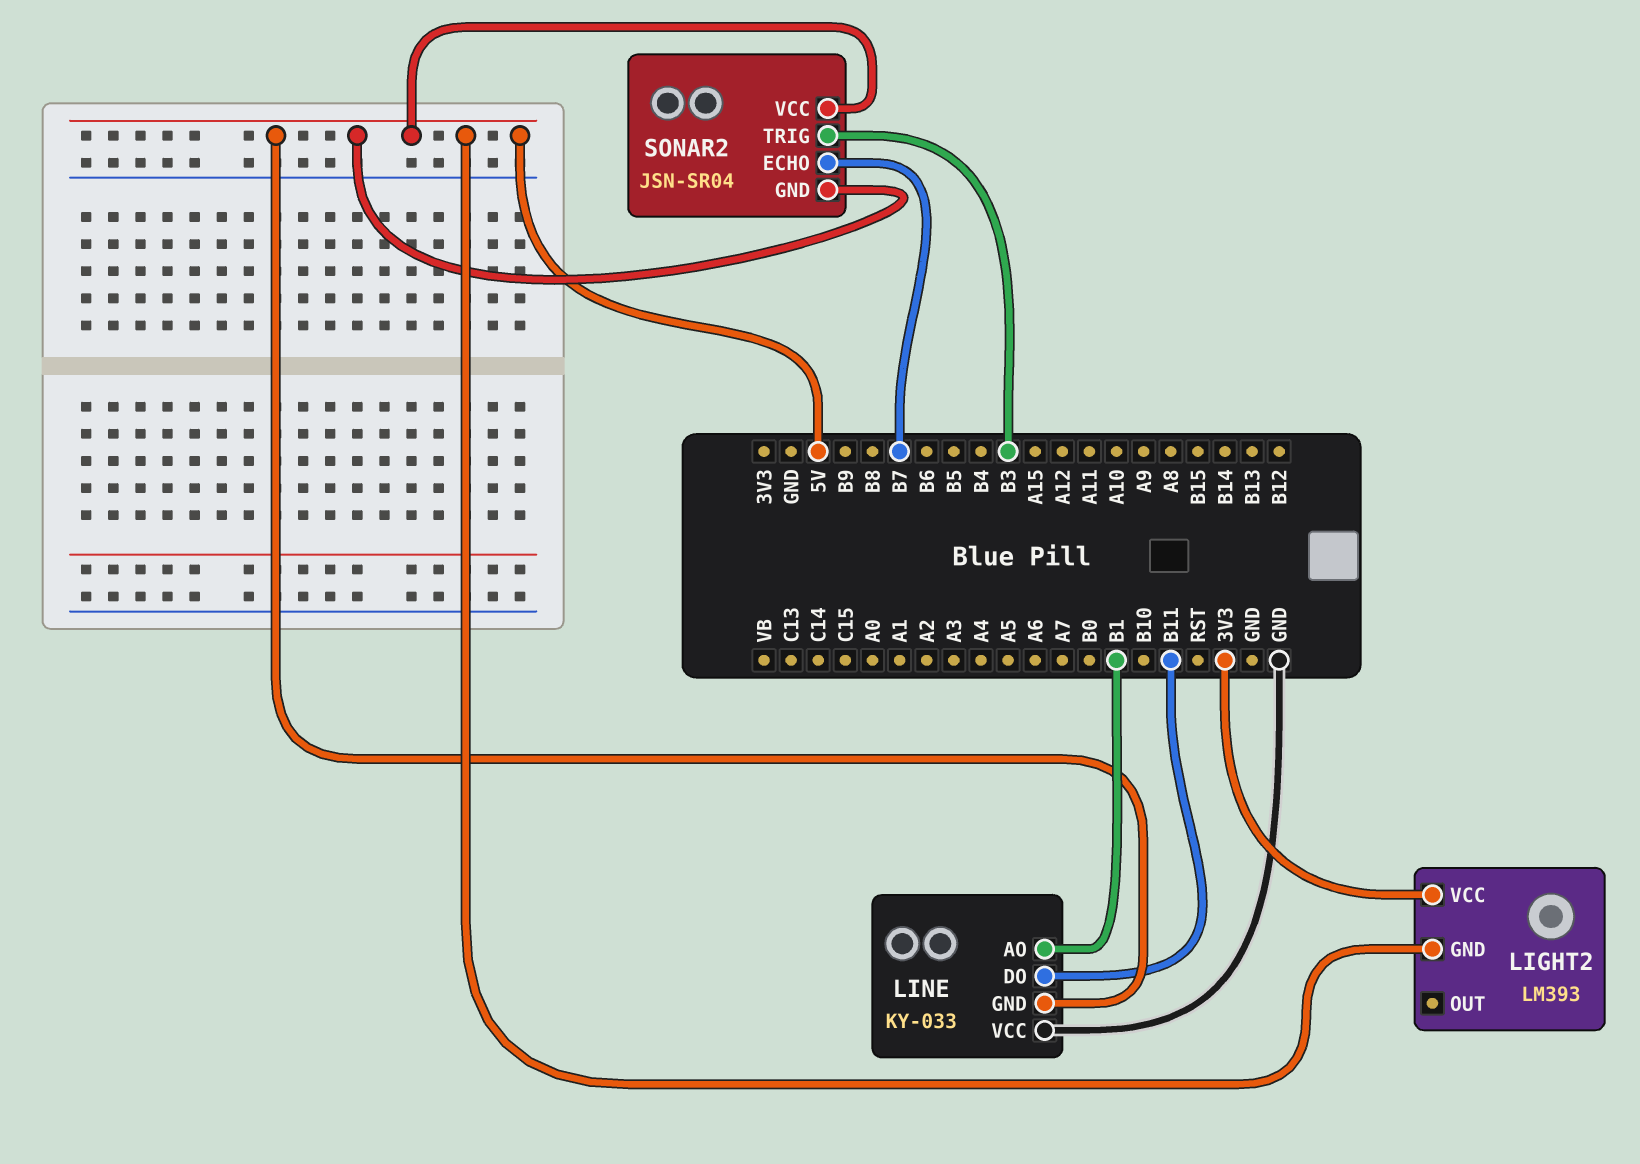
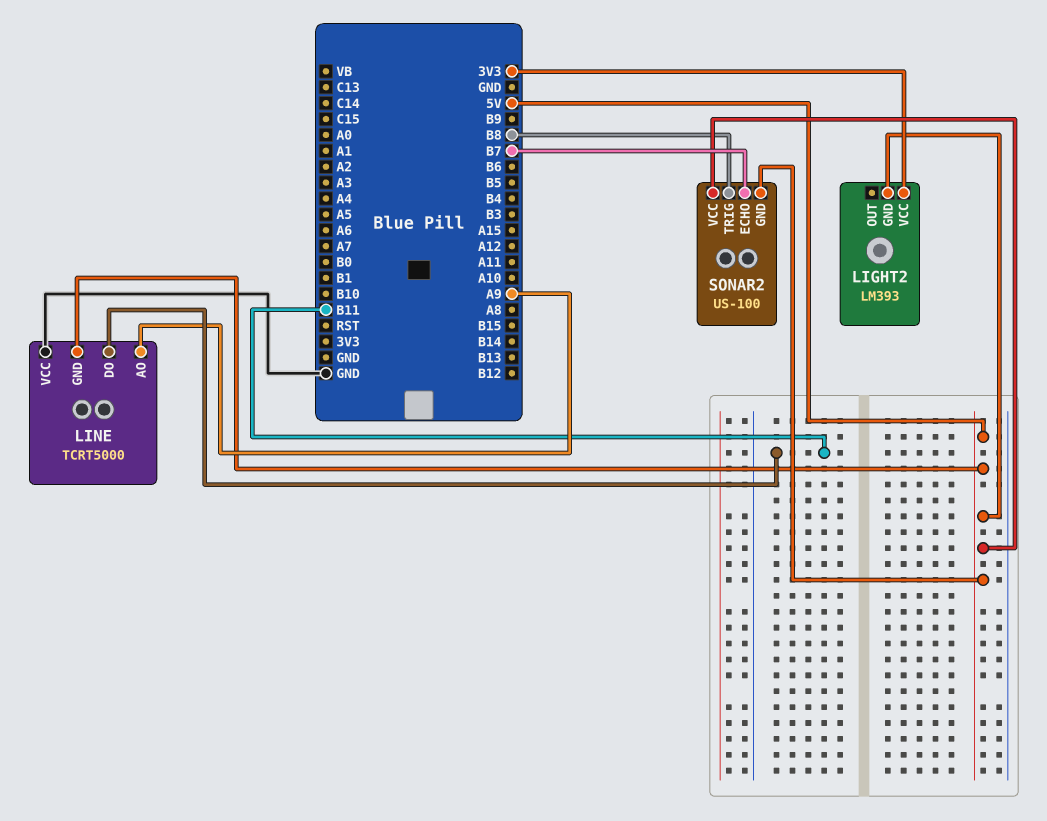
LINE: KY-033 -> TCRT5000
LINE pin AO: B1 -> A9
SONAR2: JSN-SR04 -> US-100
SONAR2 pin TRIG: B3 -> B8

